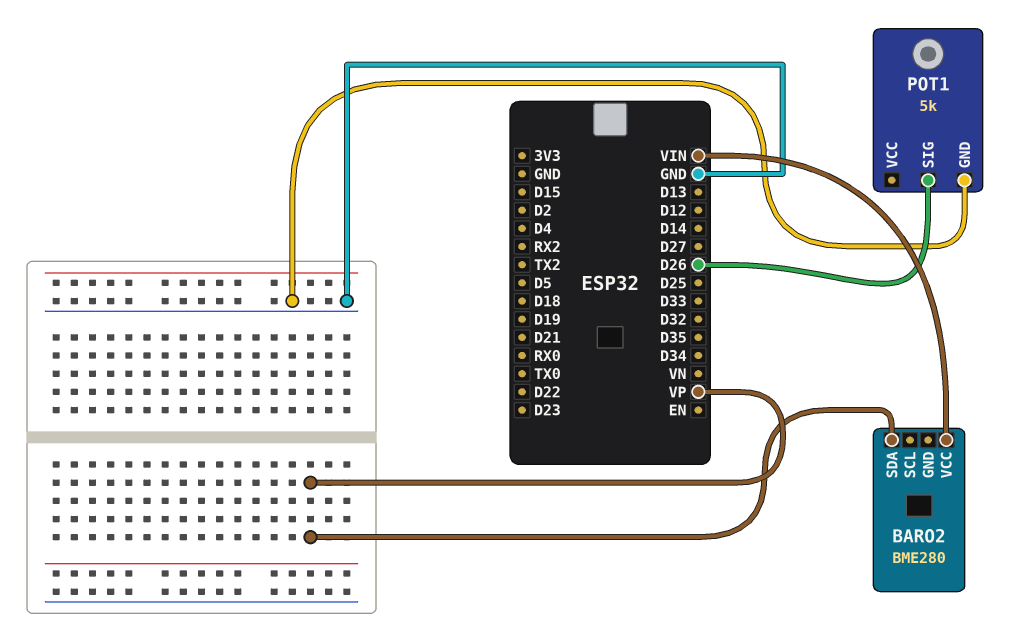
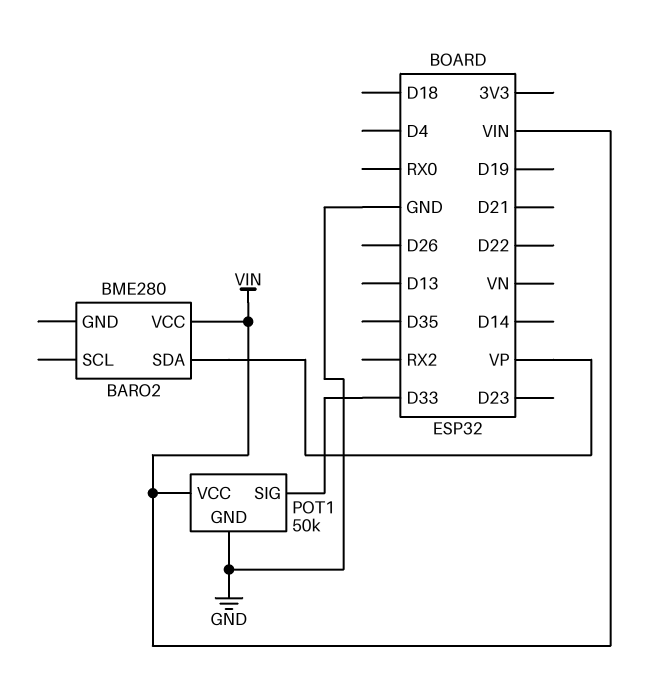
POT1: 5k -> 50k
POT1 pin SIG: D26 -> D33
POT1 pin VCC: none -> VIN

